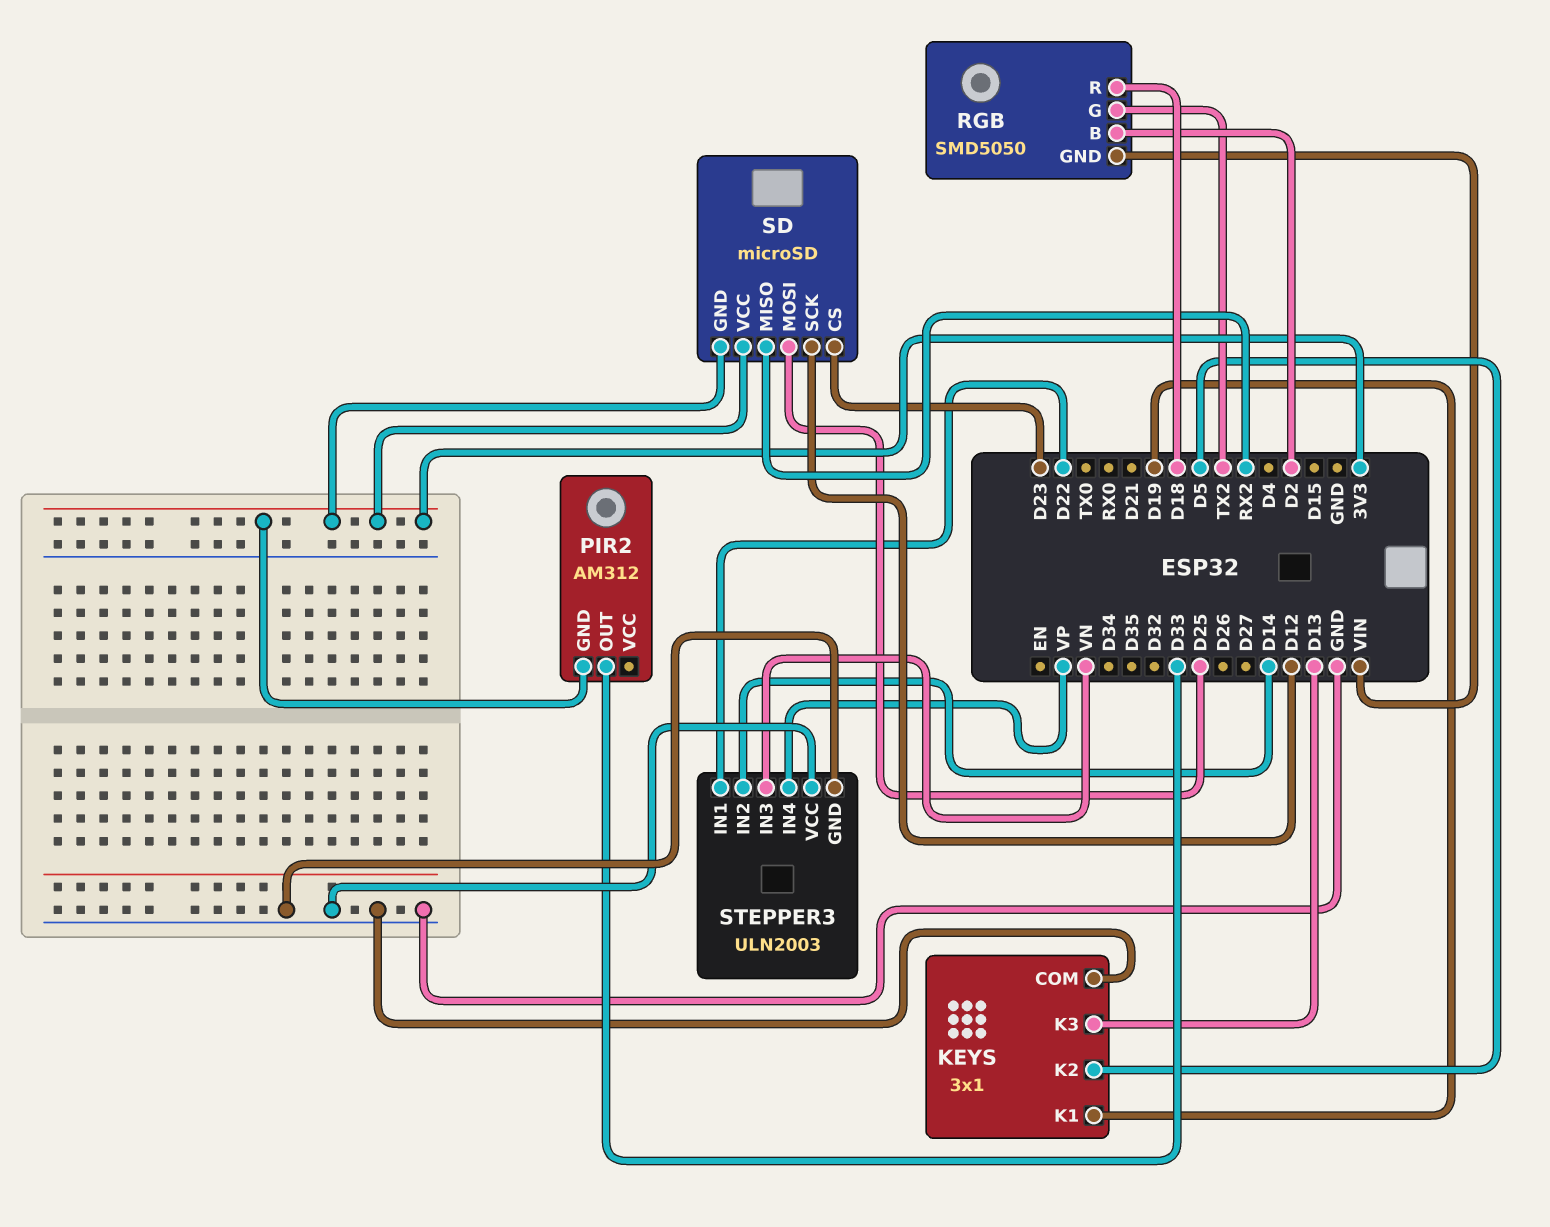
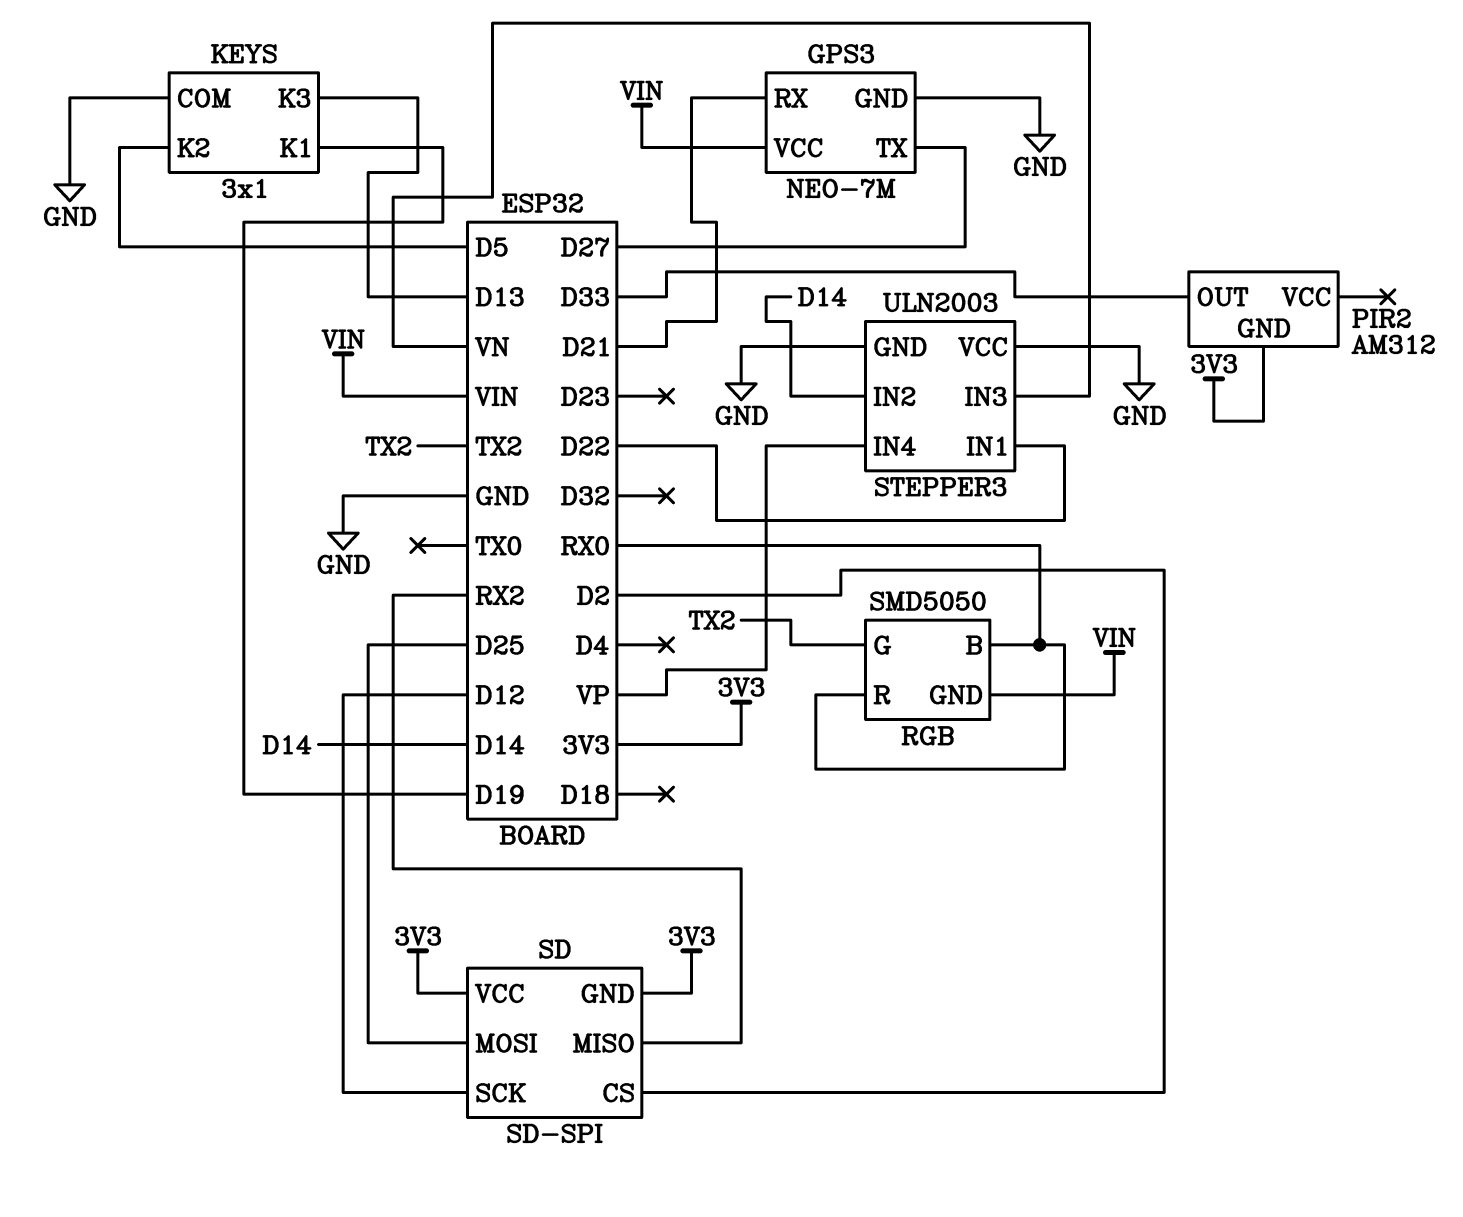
GPS3: none -> NEO-7M
GPS3 pin GND: none -> GND
GPS3 pin RX: none -> D21
GPS3 pin TX: none -> D27
GPS3 pin VCC: none -> VIN
RGB pin B: D2 -> RX0
RGB pin R: D18 -> RX0
SD: microSD -> SD-SPI
SD pin CS: D23 -> D2

